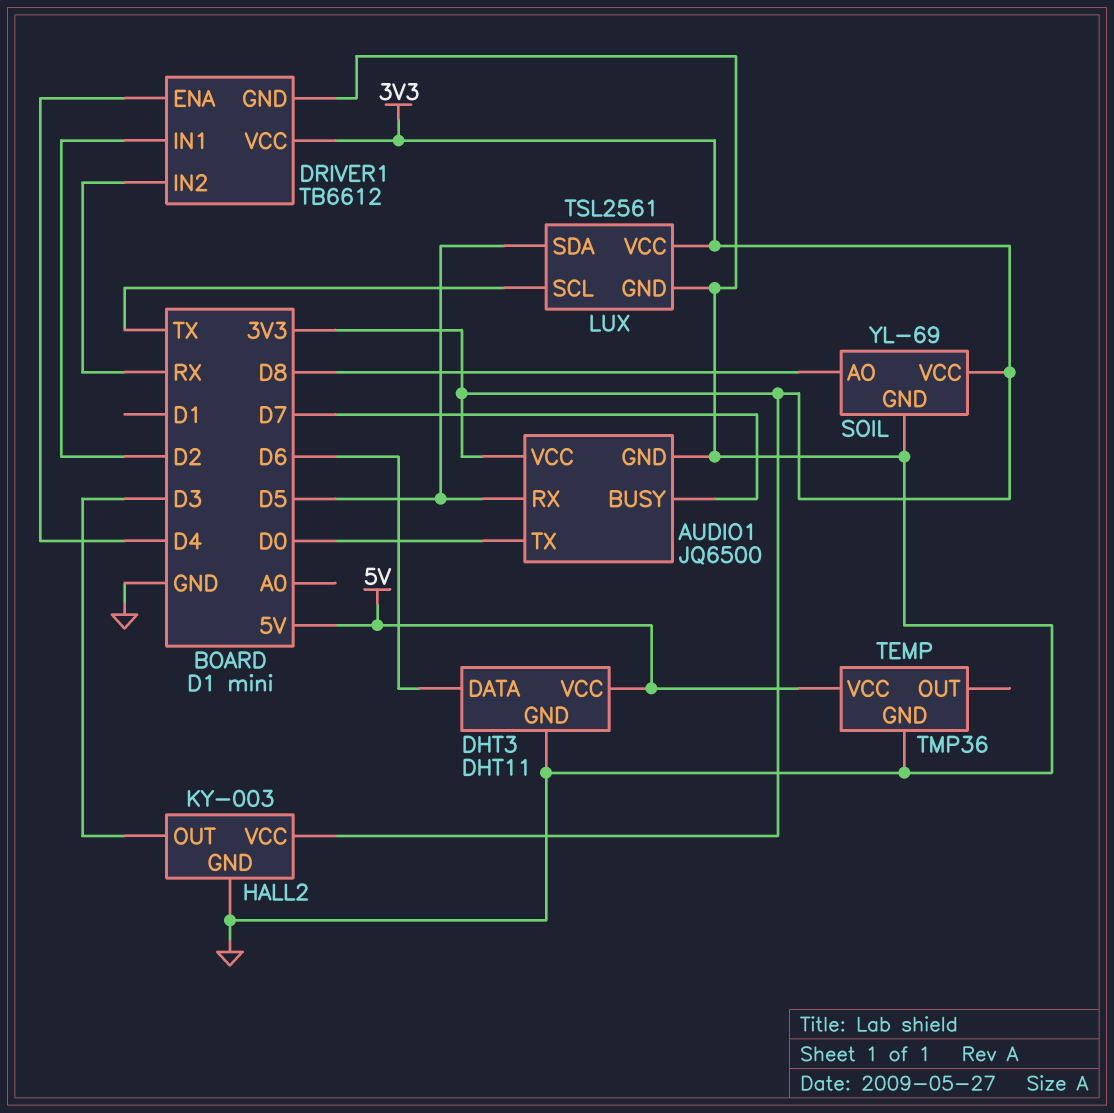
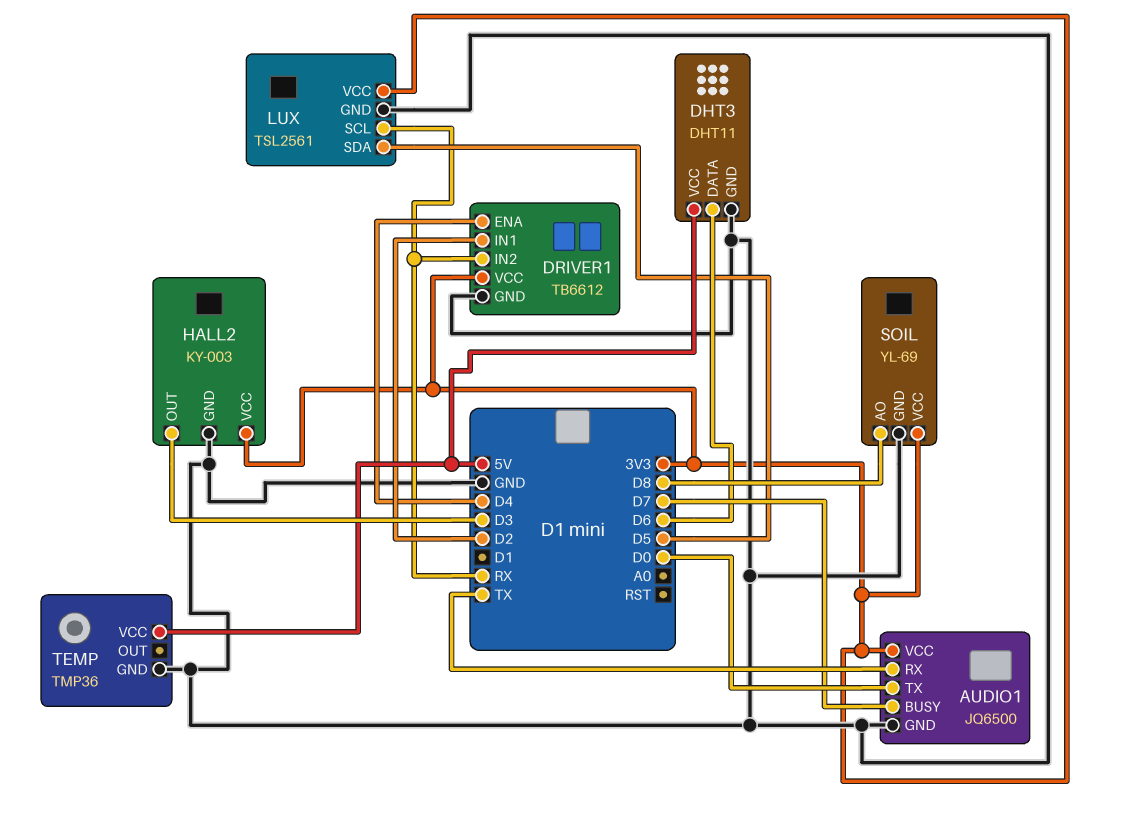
AUDIO1 pin RX: D5 -> TX
LUX pin SCL: TX -> RX

